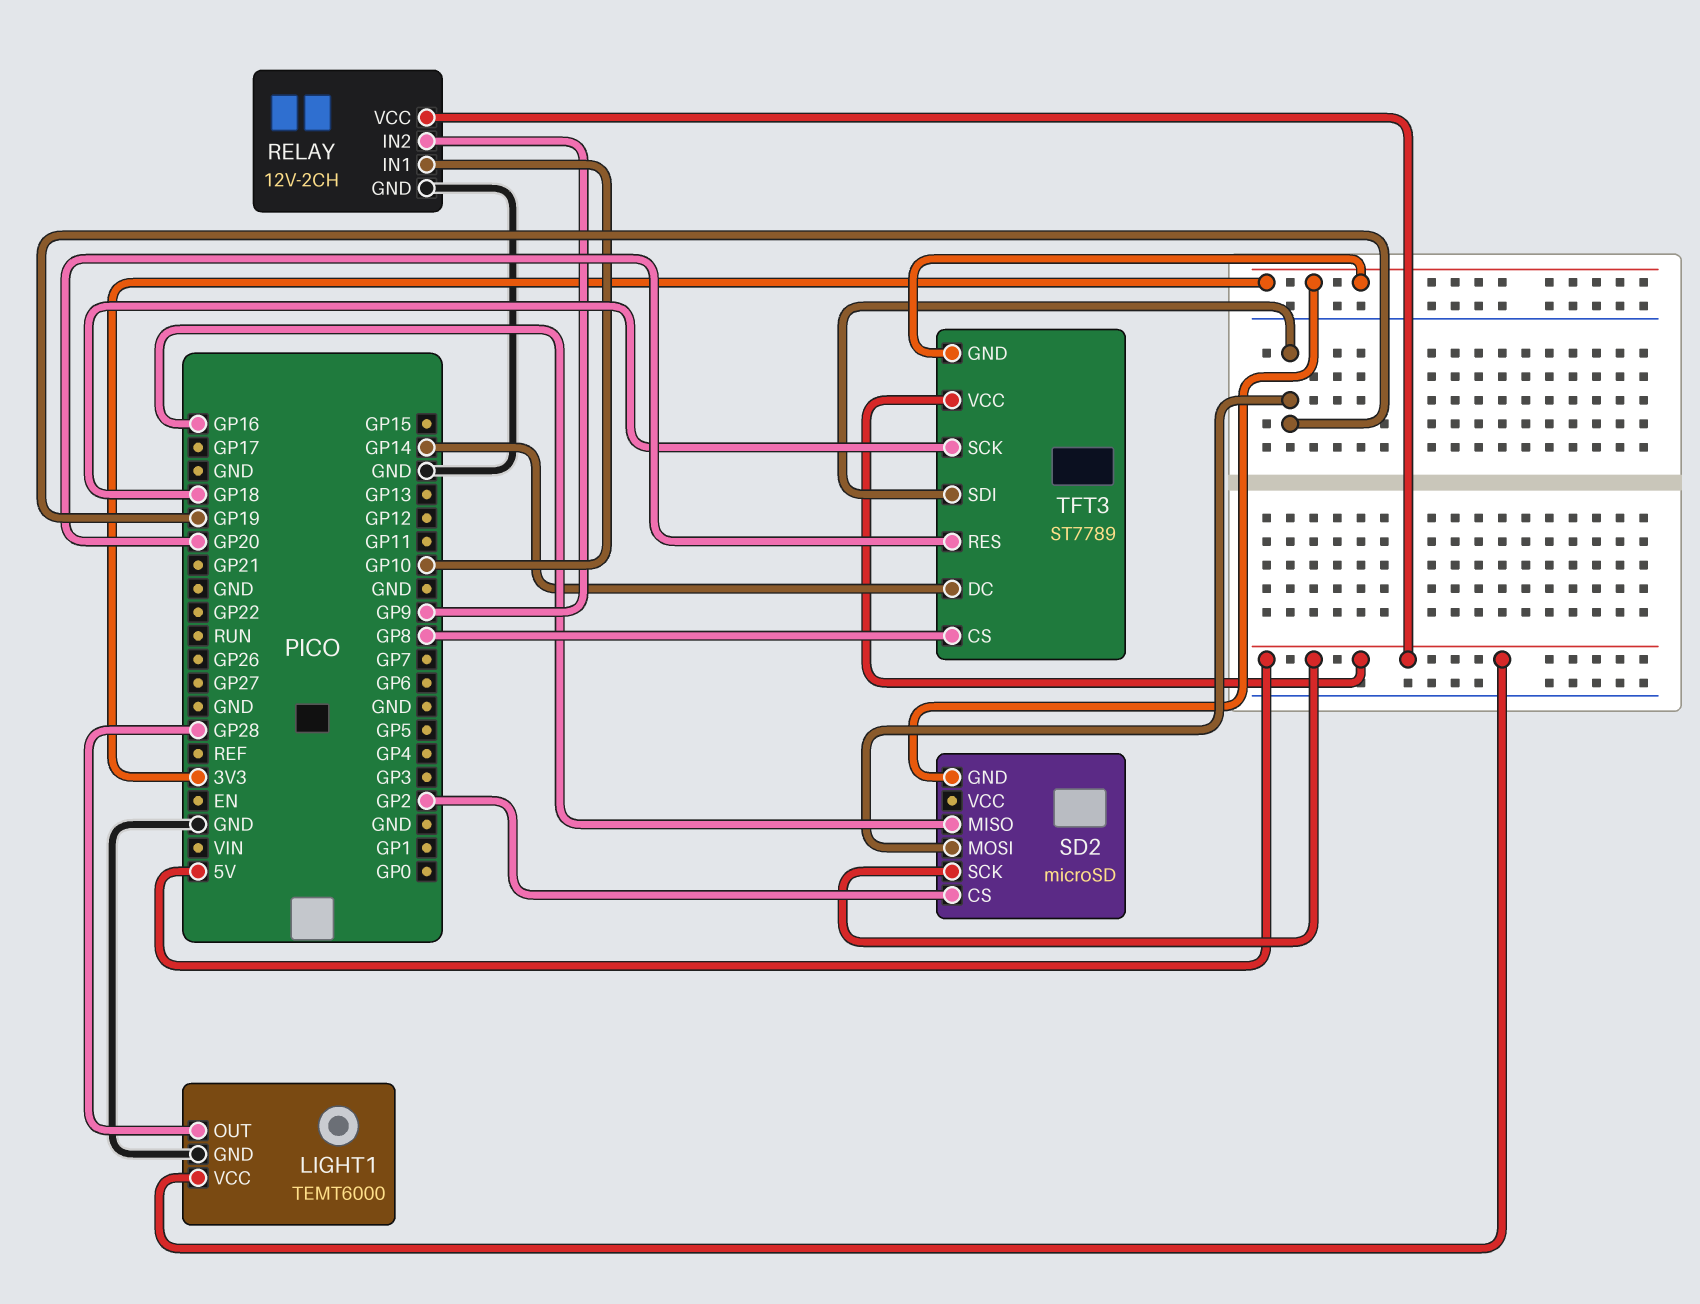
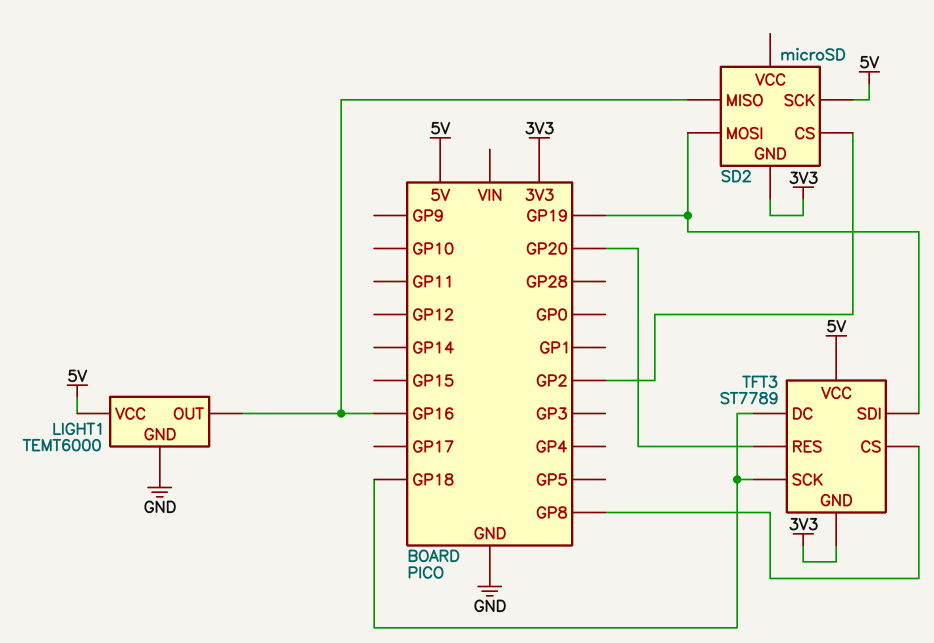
LIGHT1 pin OUT: GP28 -> GP16
RELAY: 12V-2CH -> none
RELAY pin GND: GND -> none
RELAY pin IN1: GP10 -> none
RELAY pin IN2: GP9 -> none
RELAY pin VCC: 5V -> none
TFT3 pin DC: GP14 -> GP18

